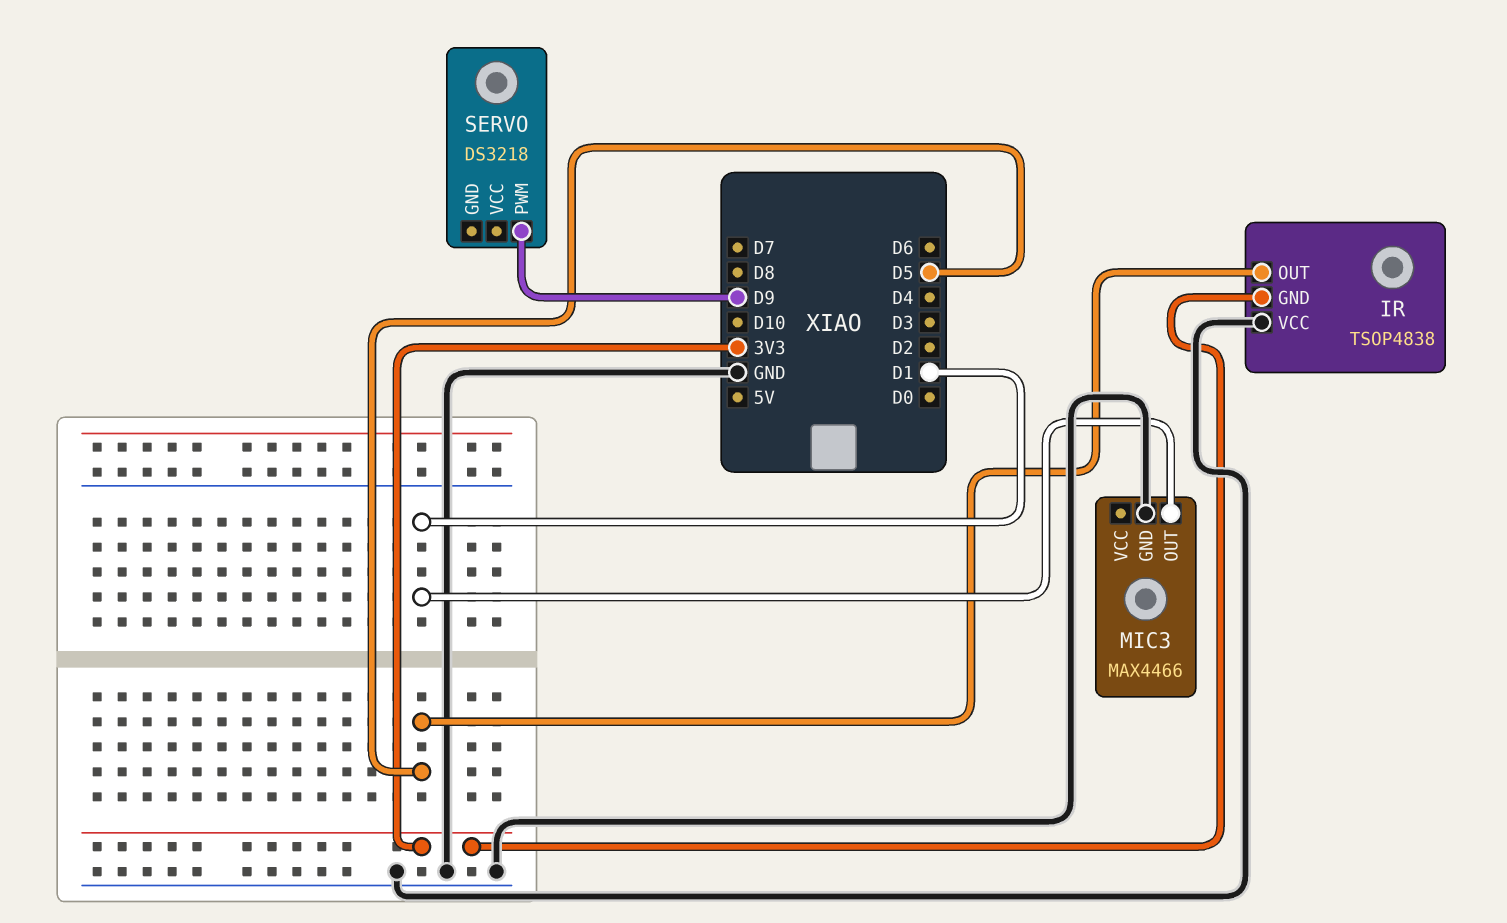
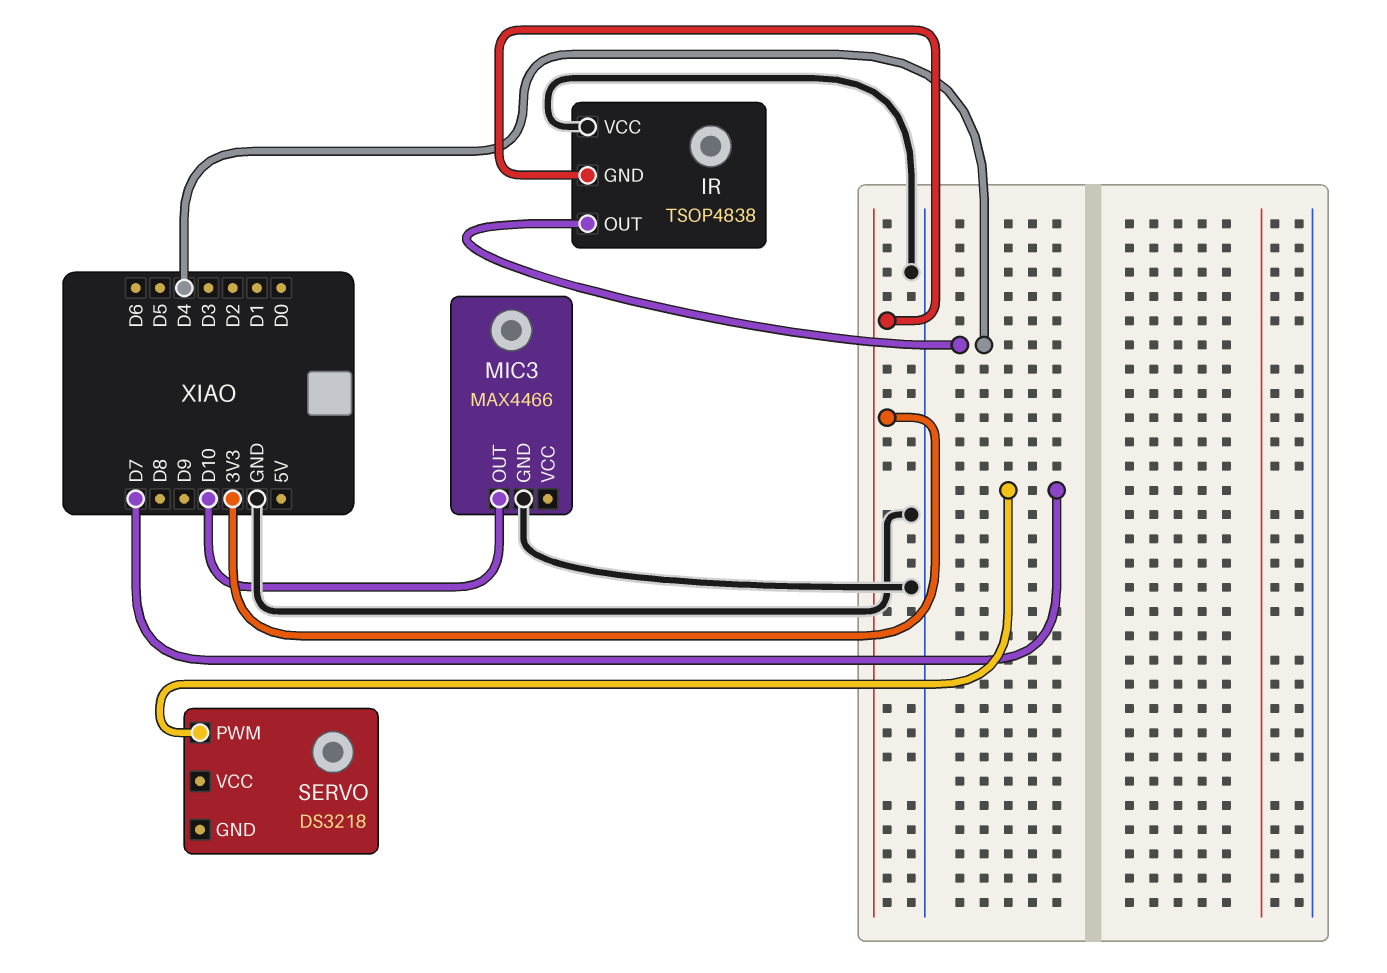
IR pin OUT: D5 -> D4
MIC3 pin OUT: D1 -> D10
SERVO pin PWM: D9 -> D7

